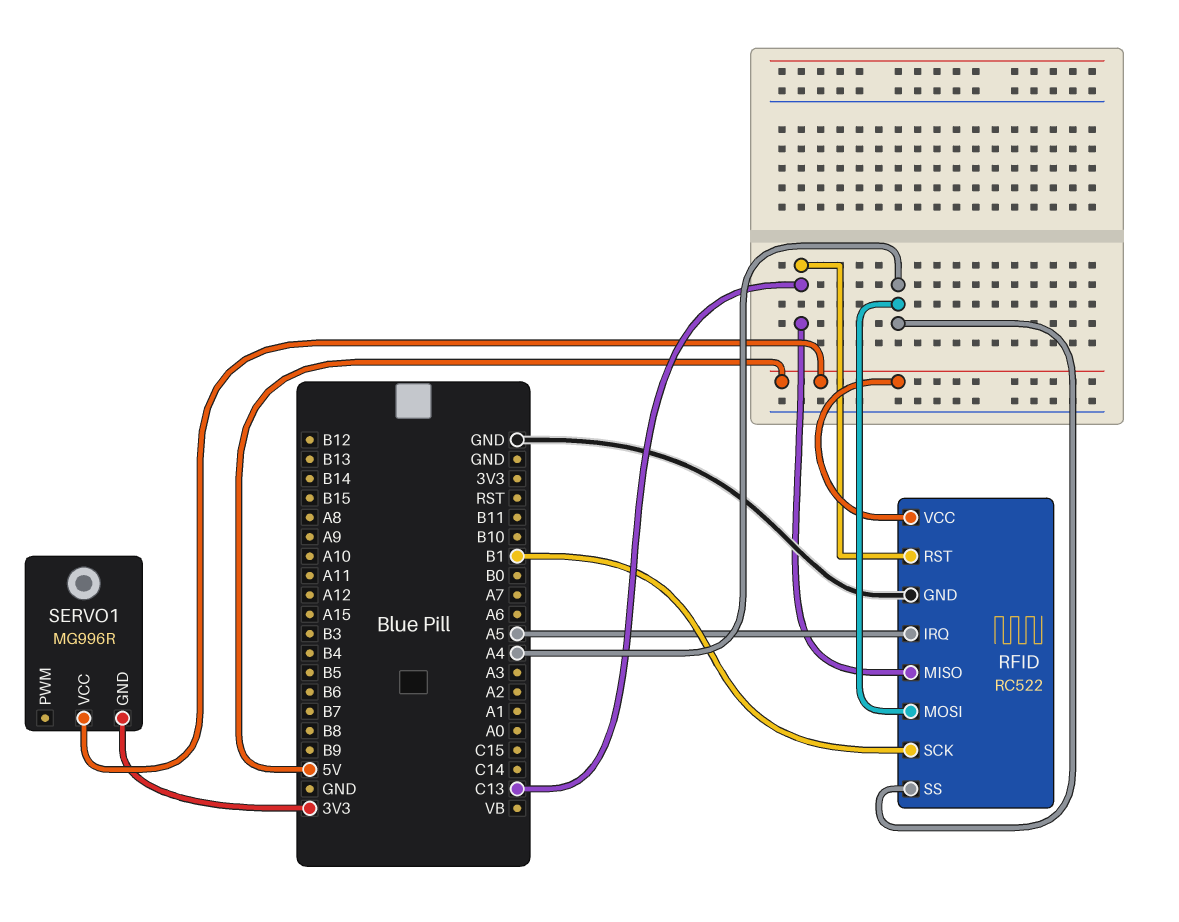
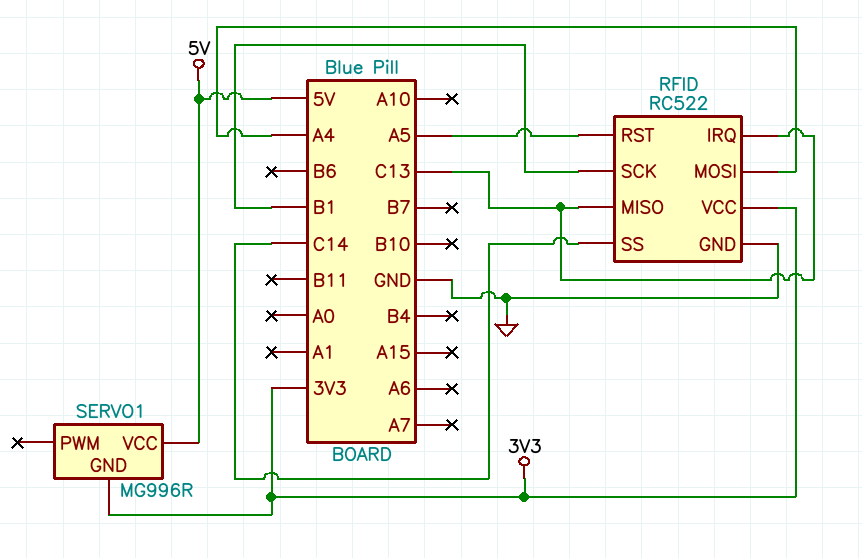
RFID pin IRQ: A5 -> C13
RFID pin RST: C13 -> A5
RFID pin SS: A4 -> C14
RFID pin VCC: 5V -> 3V3

